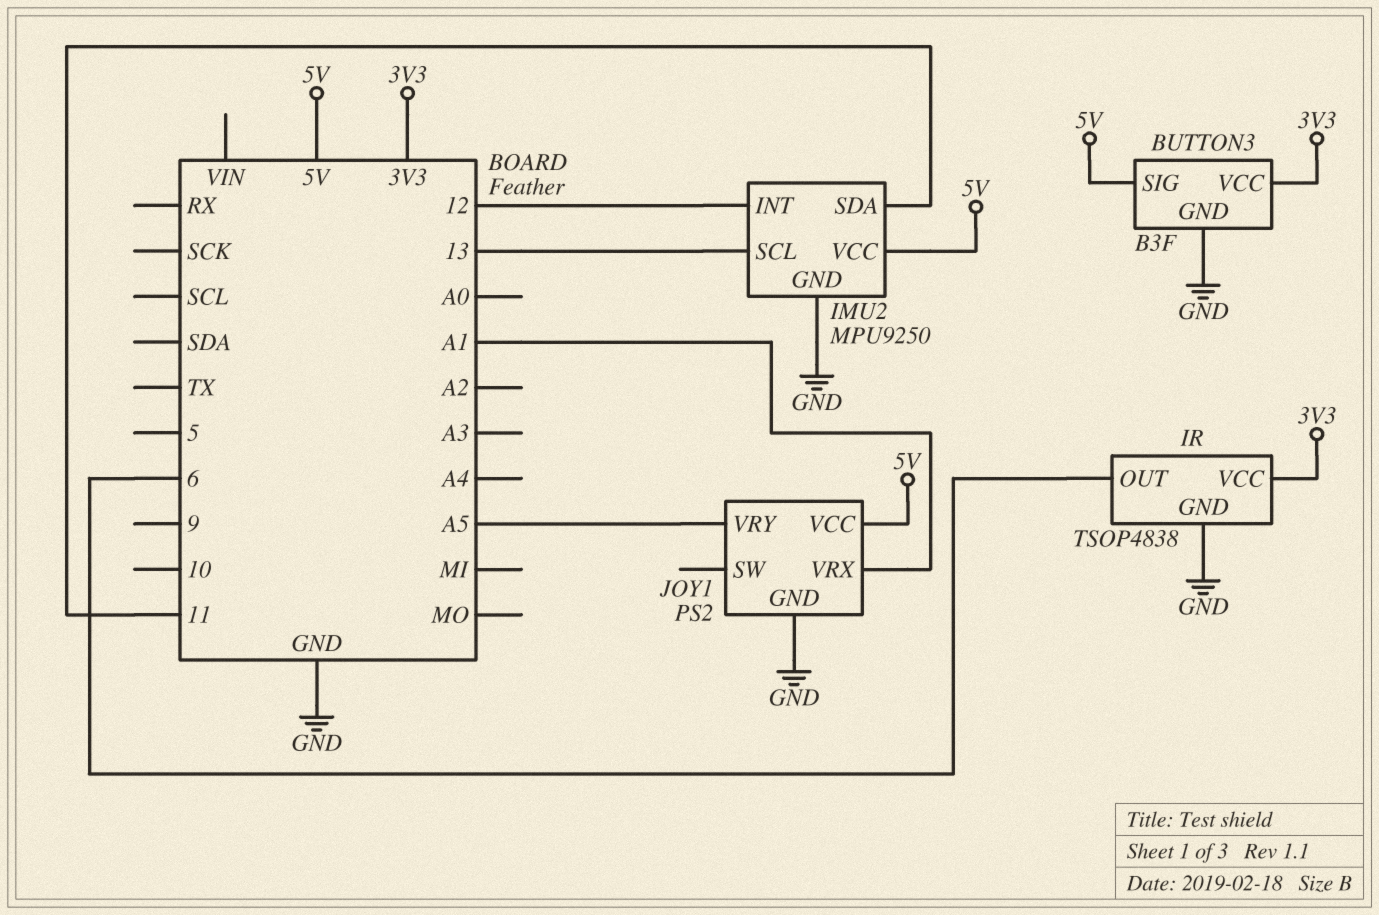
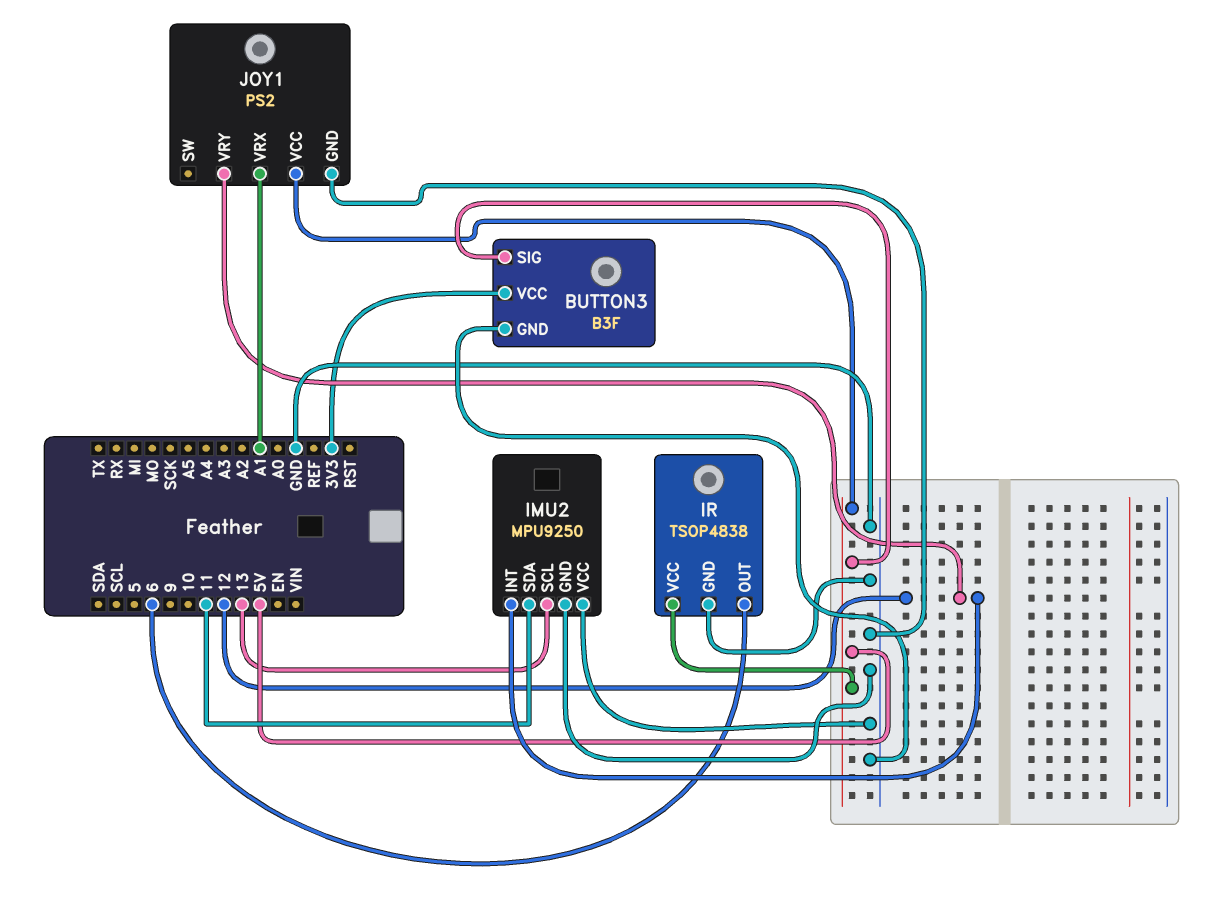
IMU2 pin VCC: 5V -> GND
IR pin VCC: 3V3 -> 5V
JOY1 pin VRY: A5 -> 12

